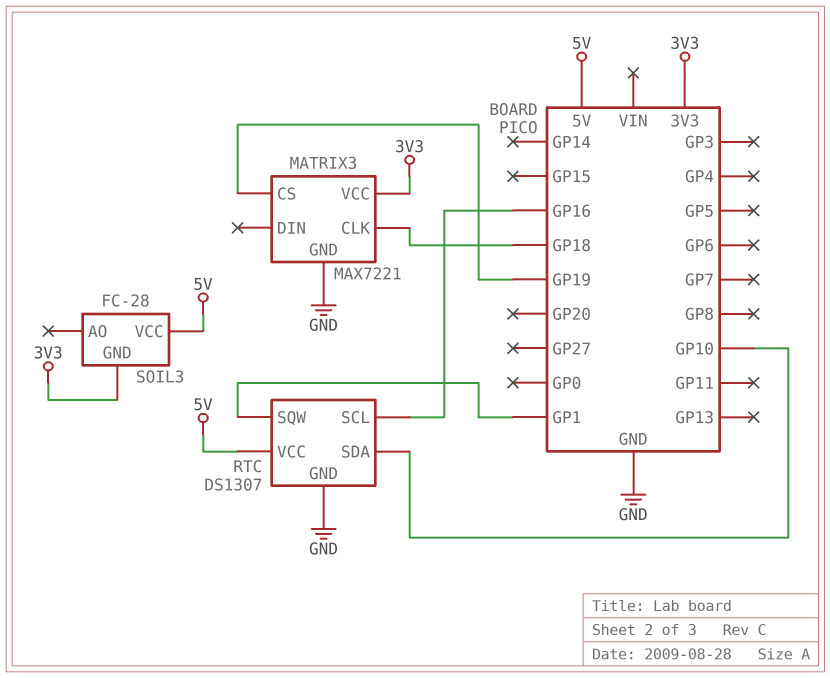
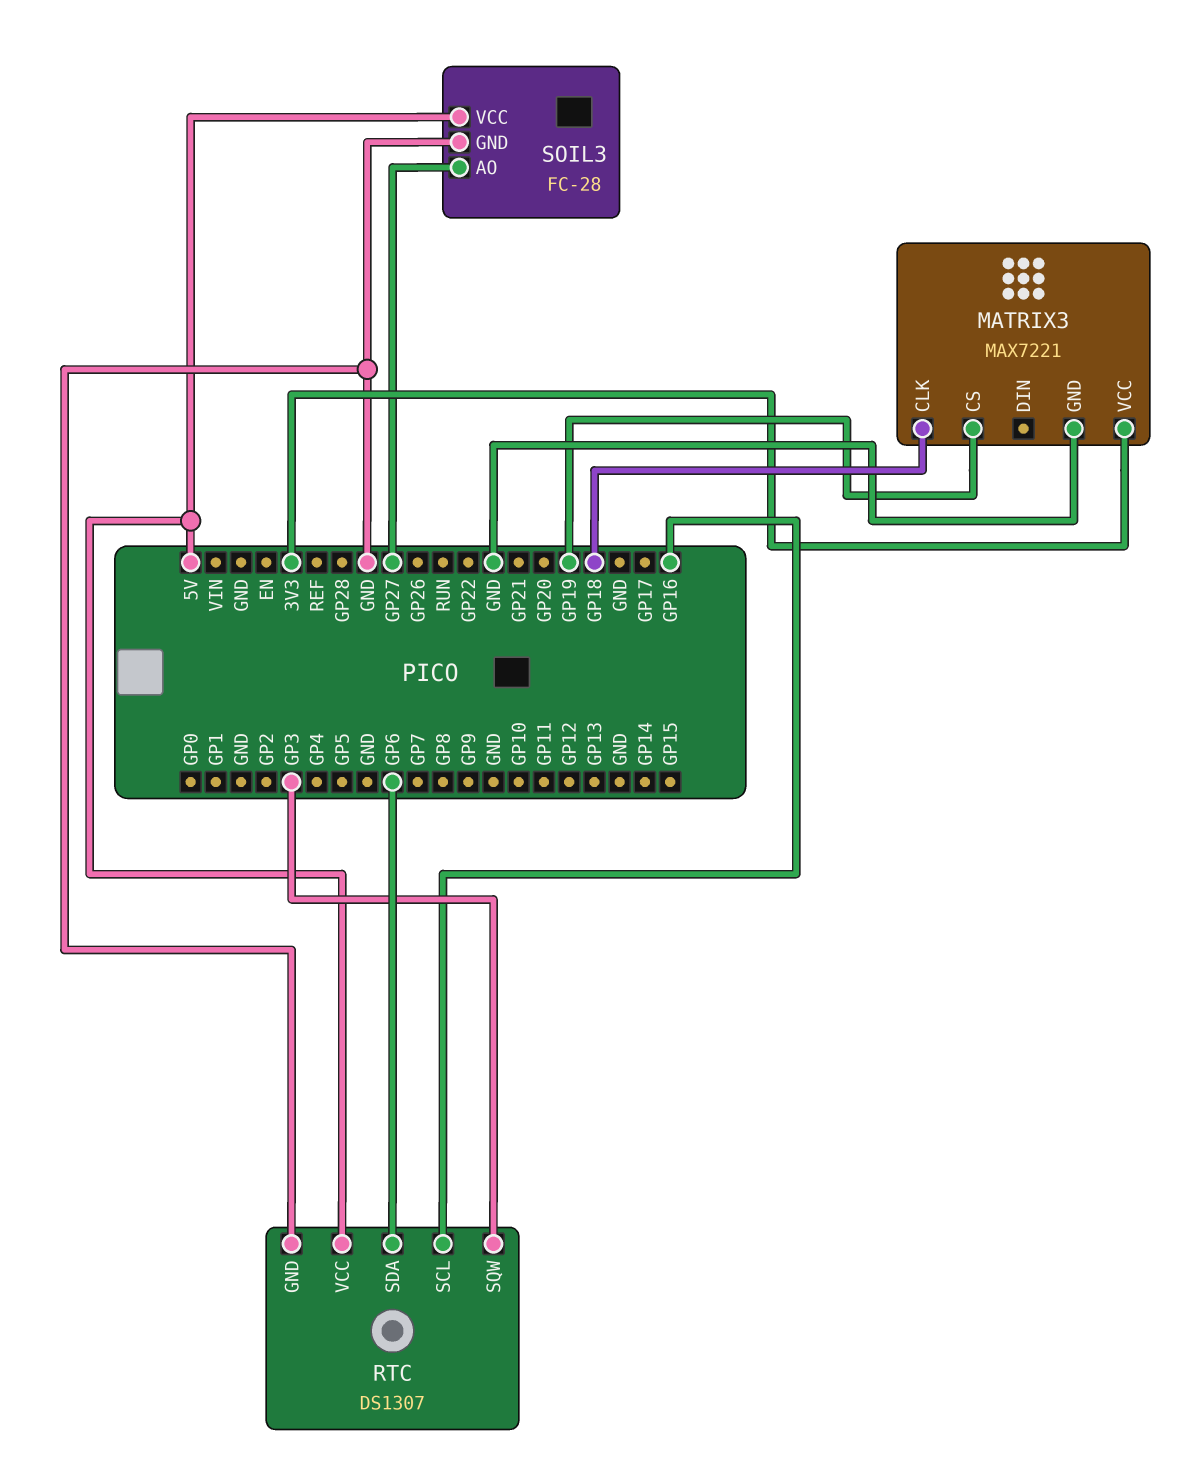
RTC pin SDA: GP10 -> GP6
RTC pin SQW: GP1 -> GP3
SOIL3 pin AO: none -> GP27
SOIL3 pin GND: 3V3 -> GND

